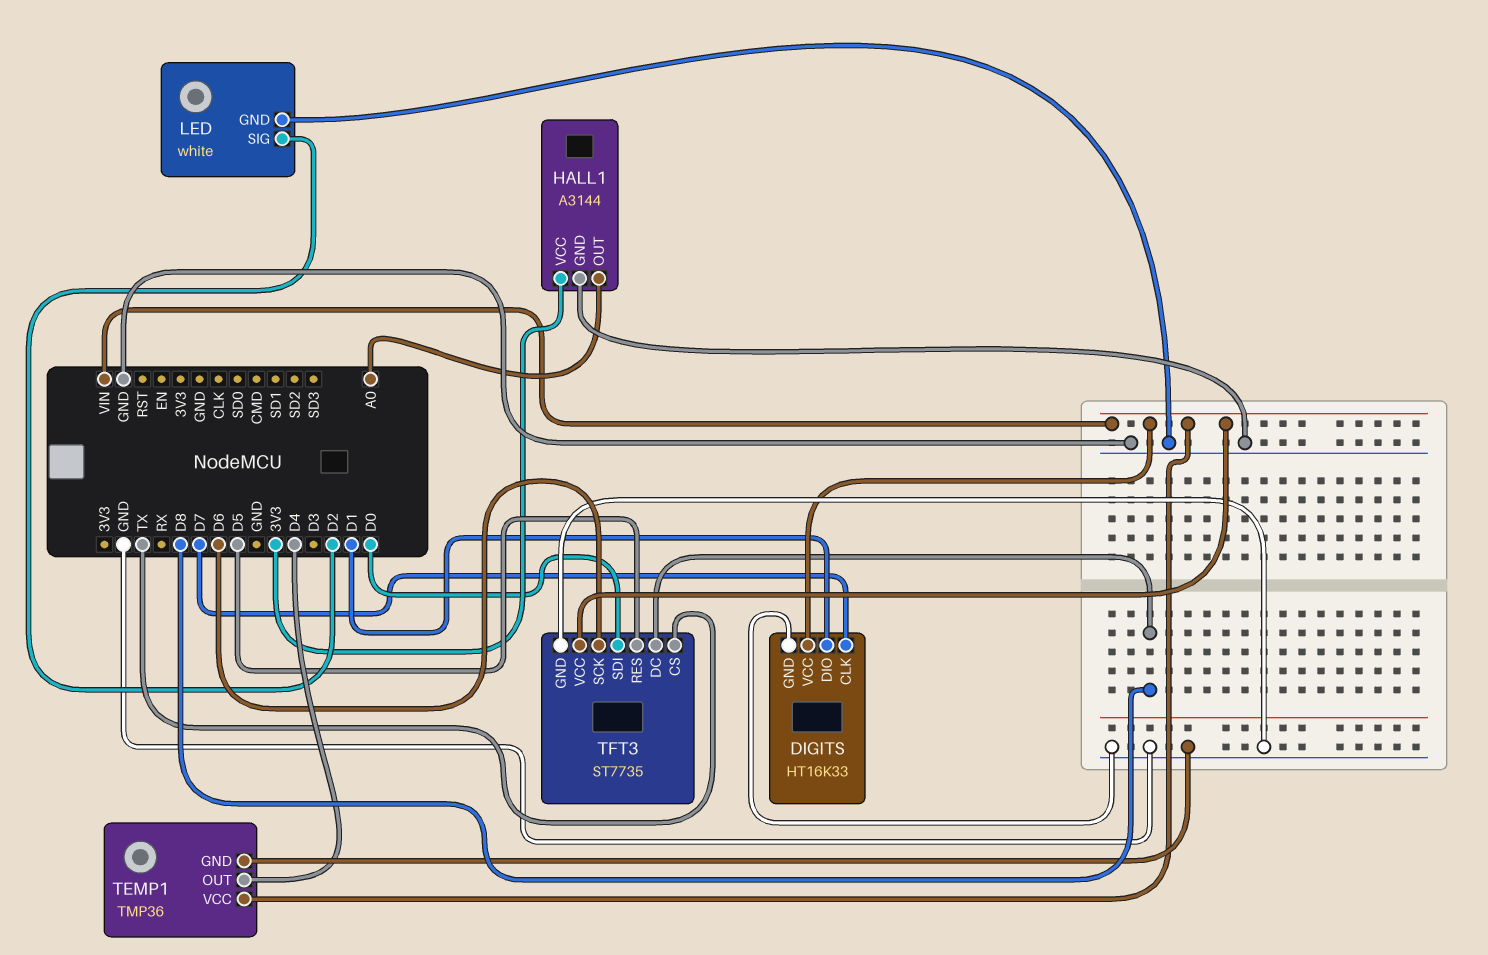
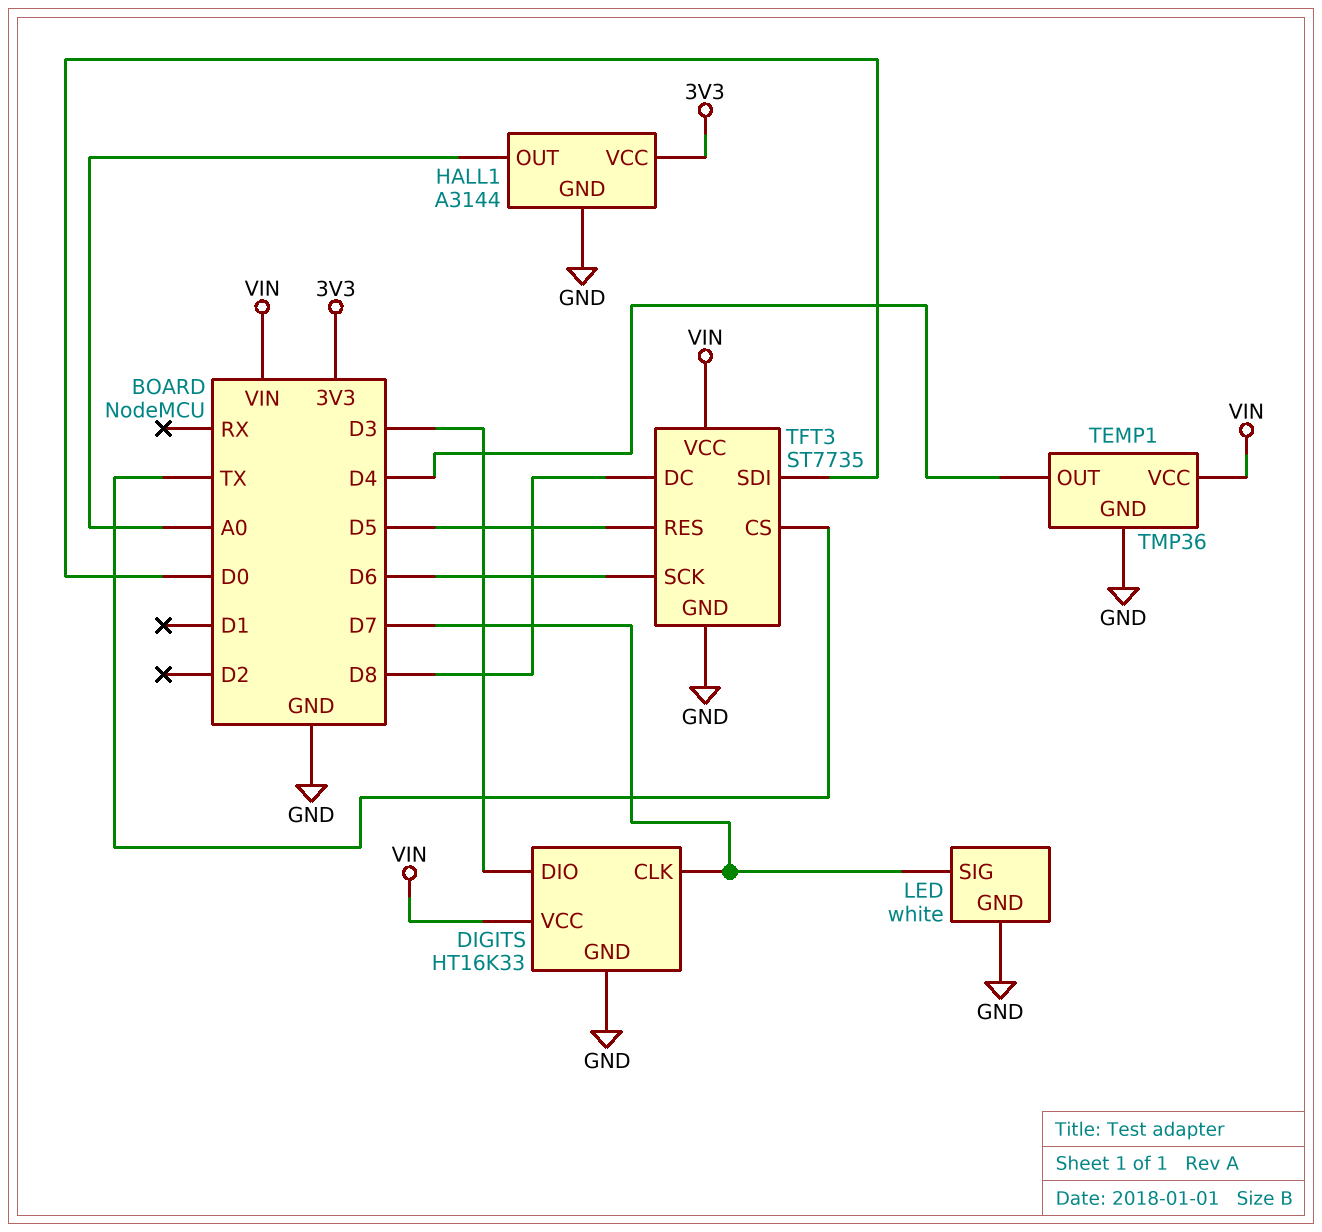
DIGITS pin DIO: D1 -> D3
LED pin SIG: D2 -> D7

